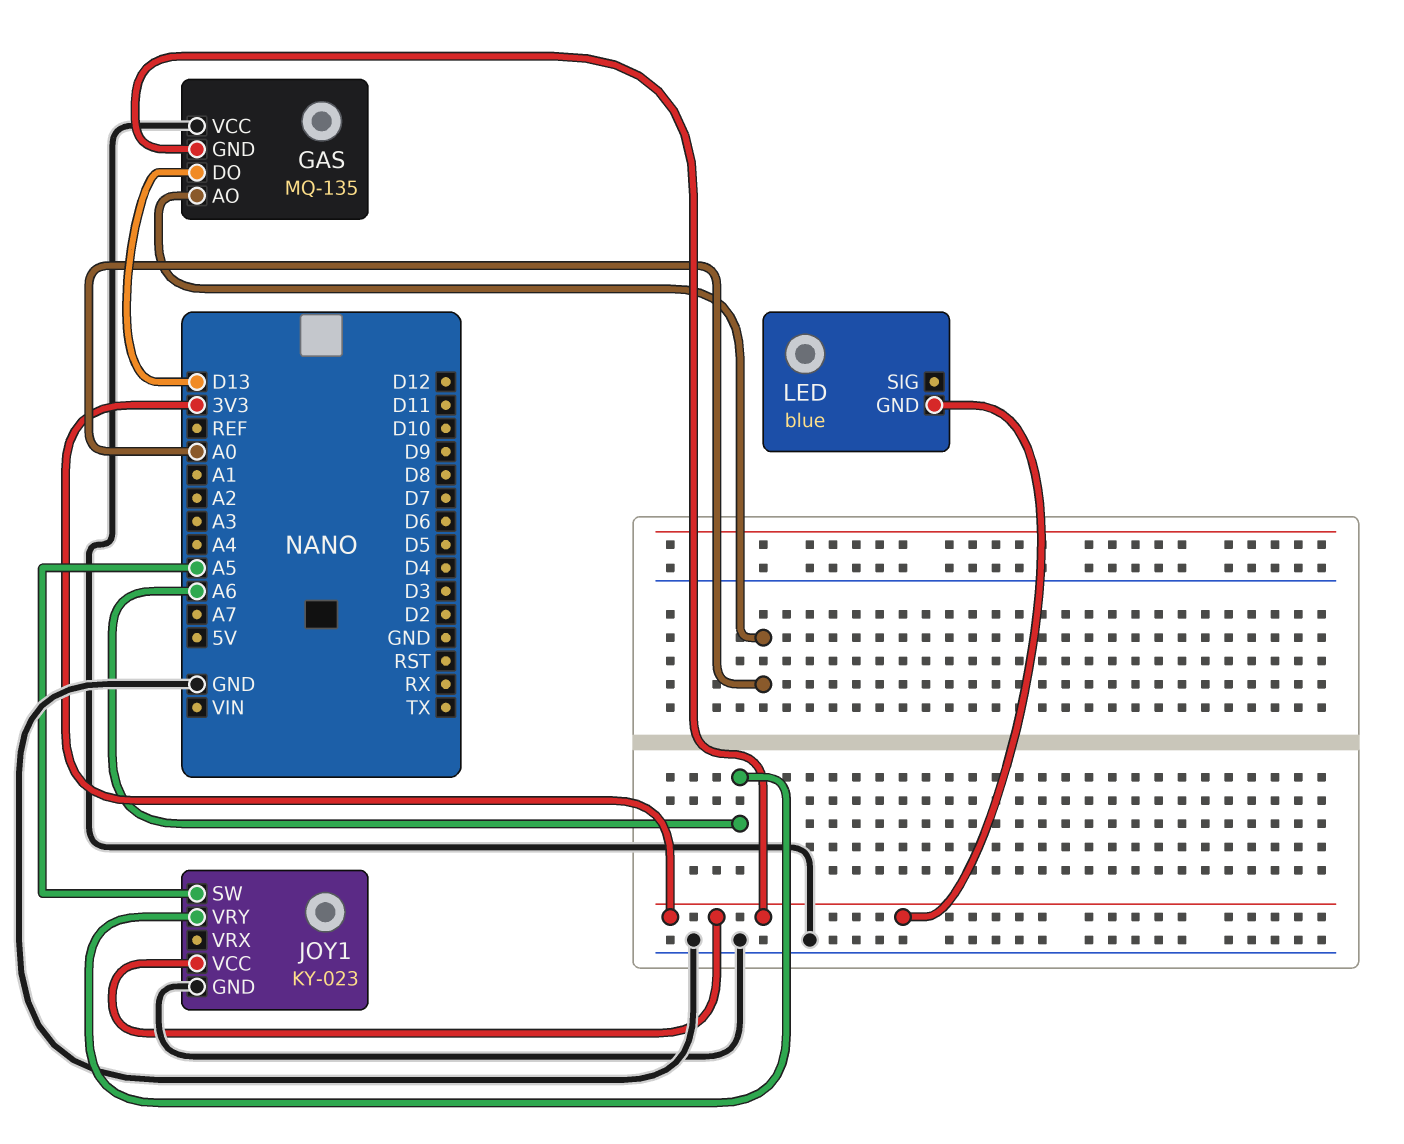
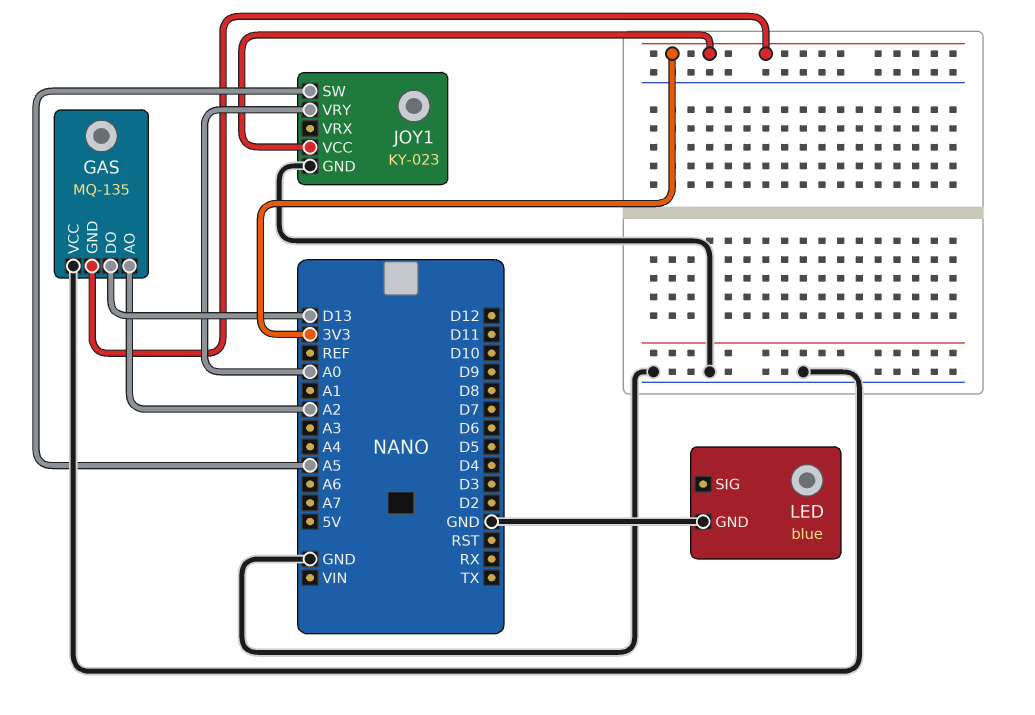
GAS pin AO: A0 -> A2
JOY1 pin VRY: A6 -> A0
LED pin GND: 3V3 -> GND

